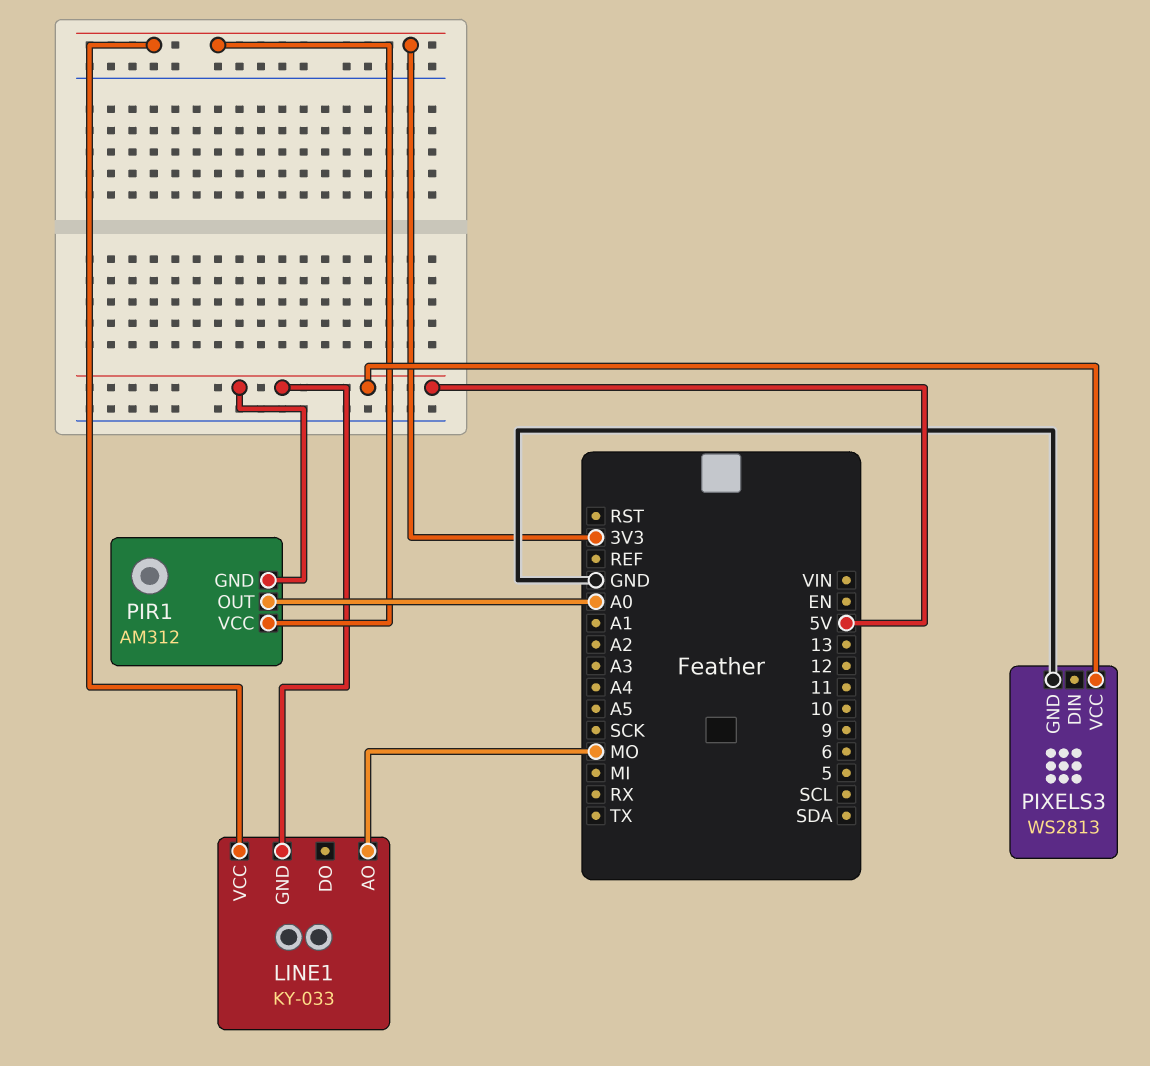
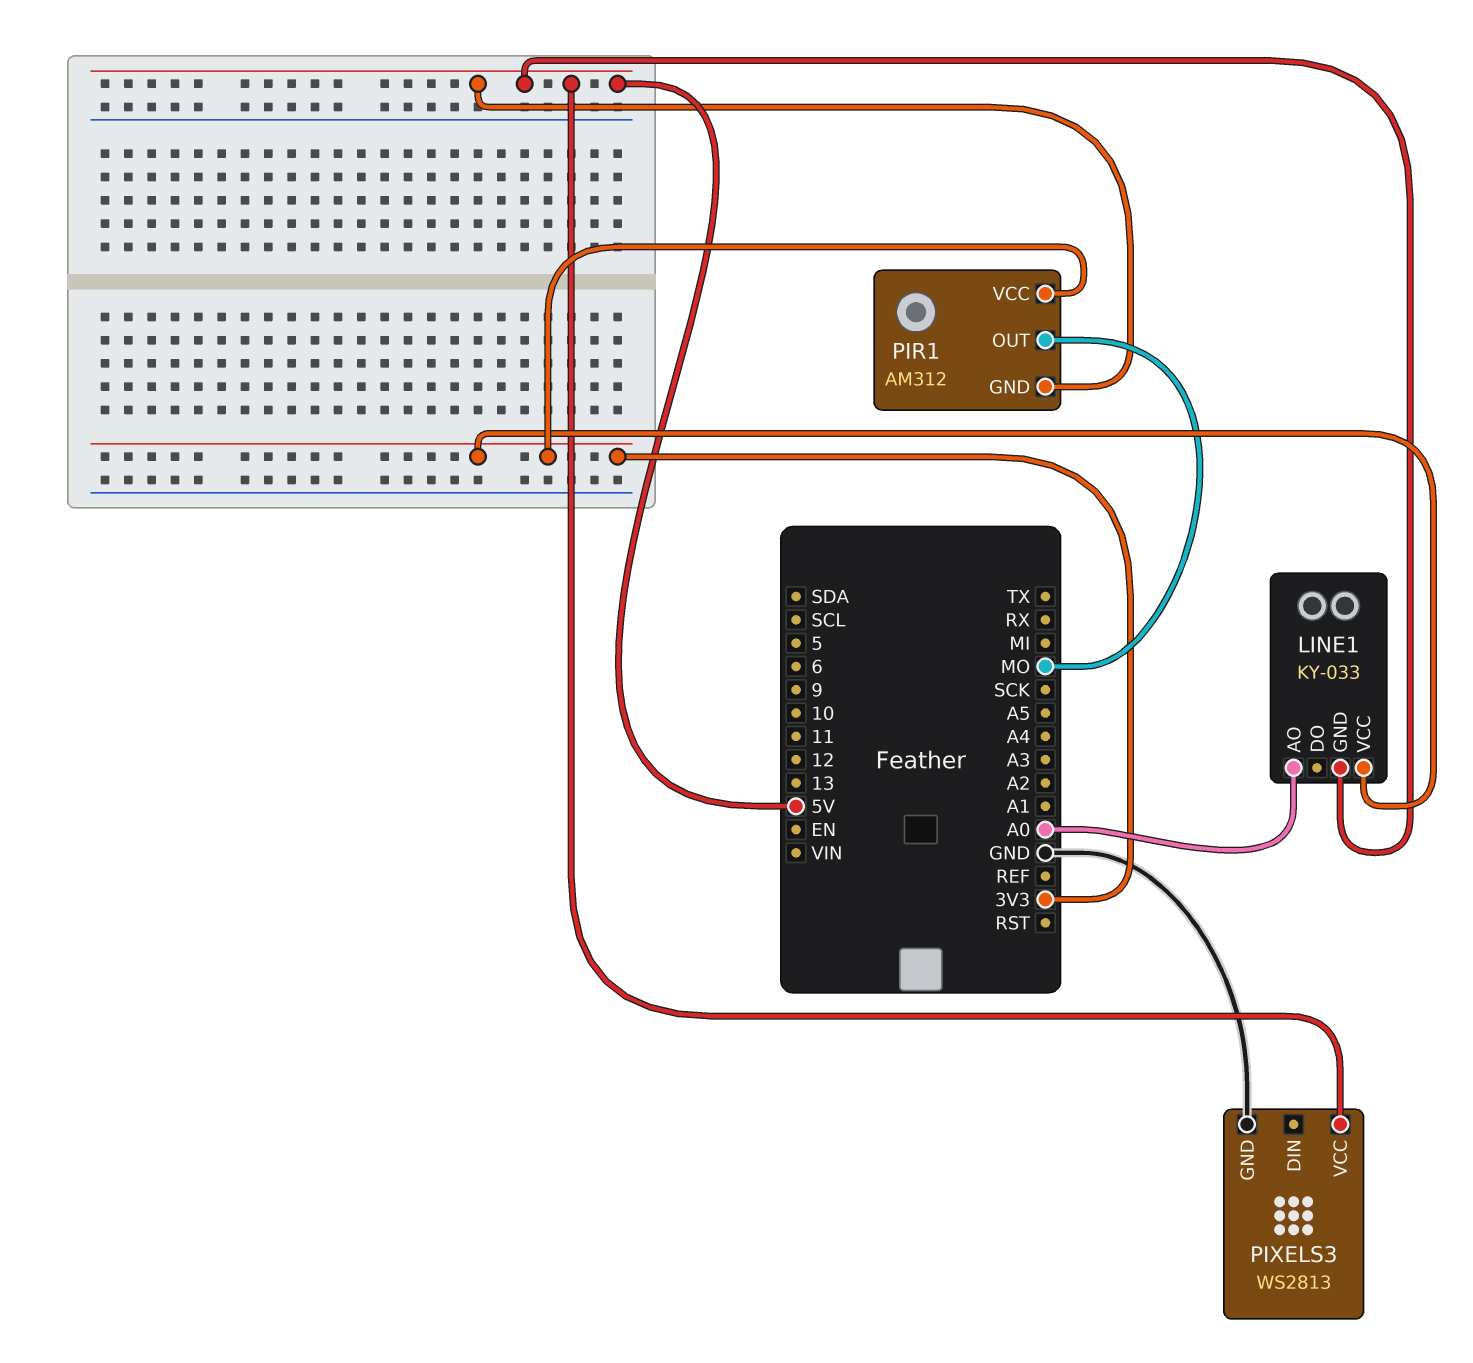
LINE1 pin AO: MO -> A0
PIR1 pin OUT: A0 -> MO

